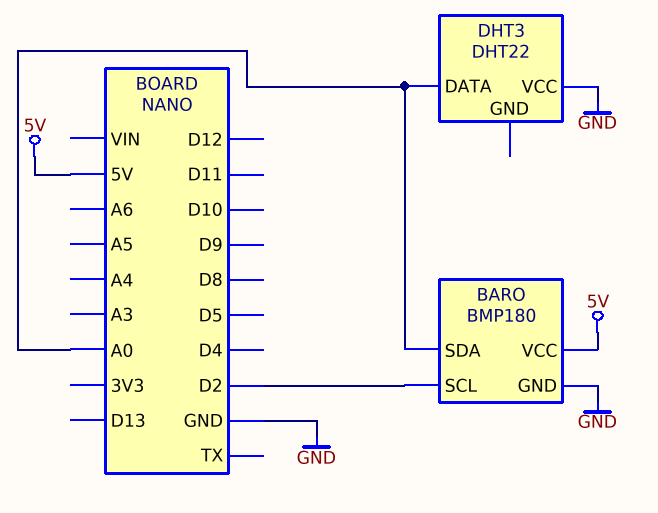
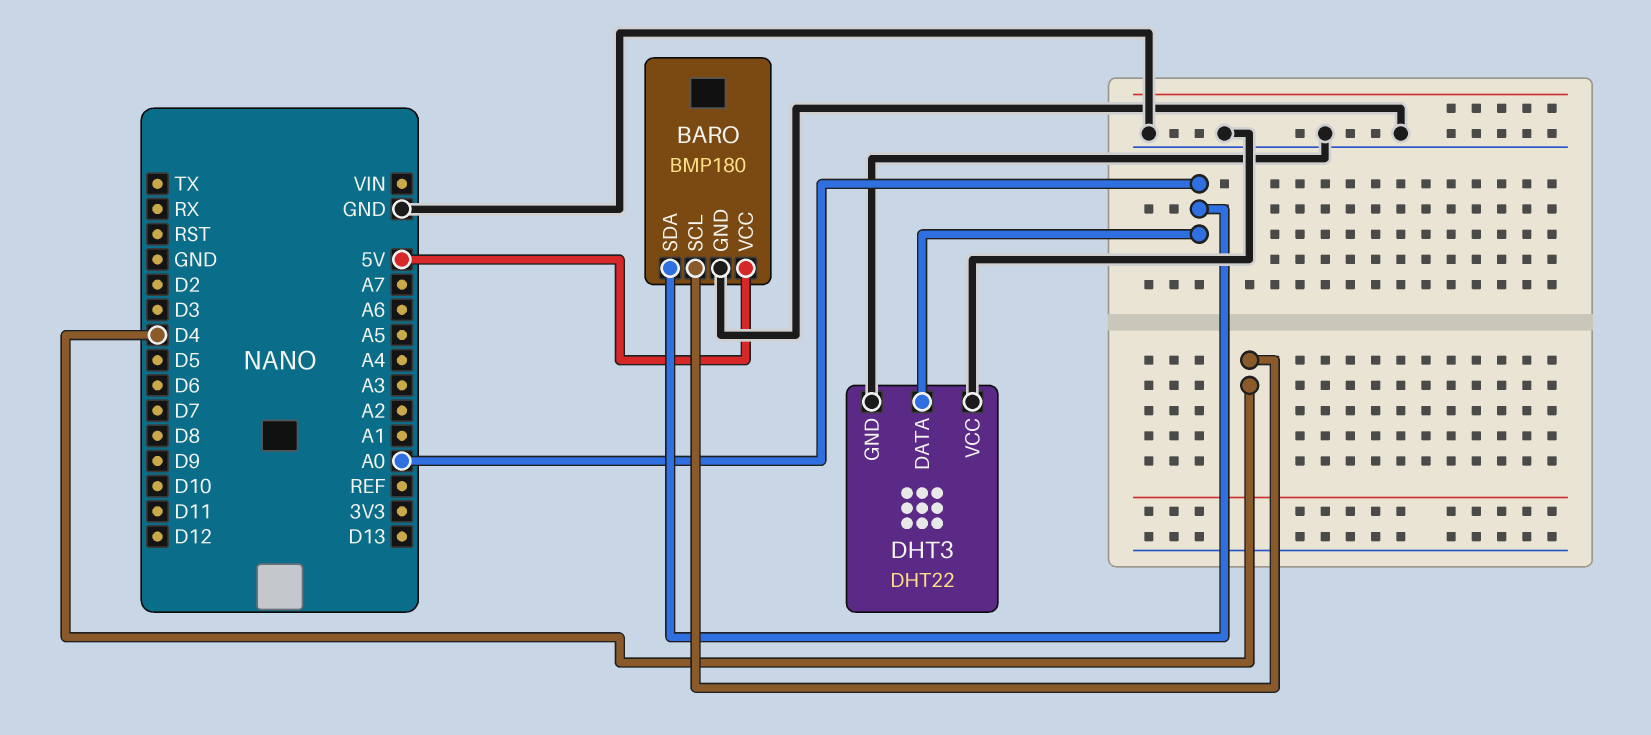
BARO pin SCL: D2 -> D4
DHT3 pin GND: none -> GND

